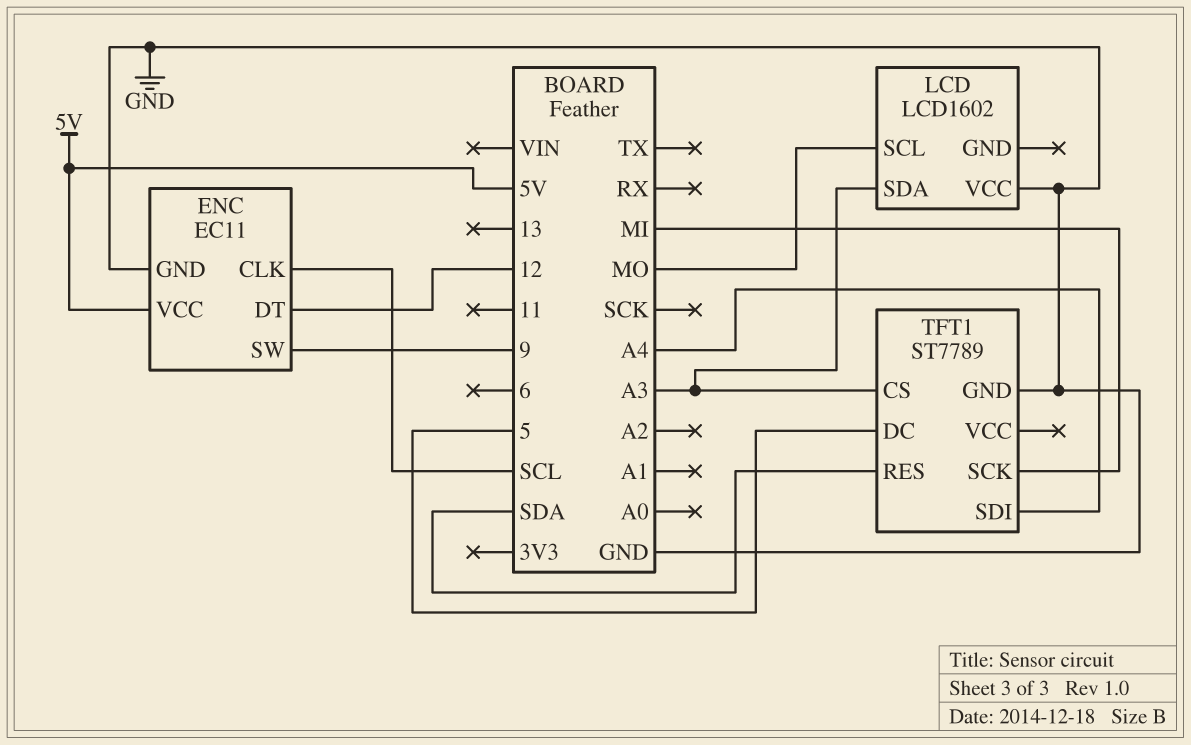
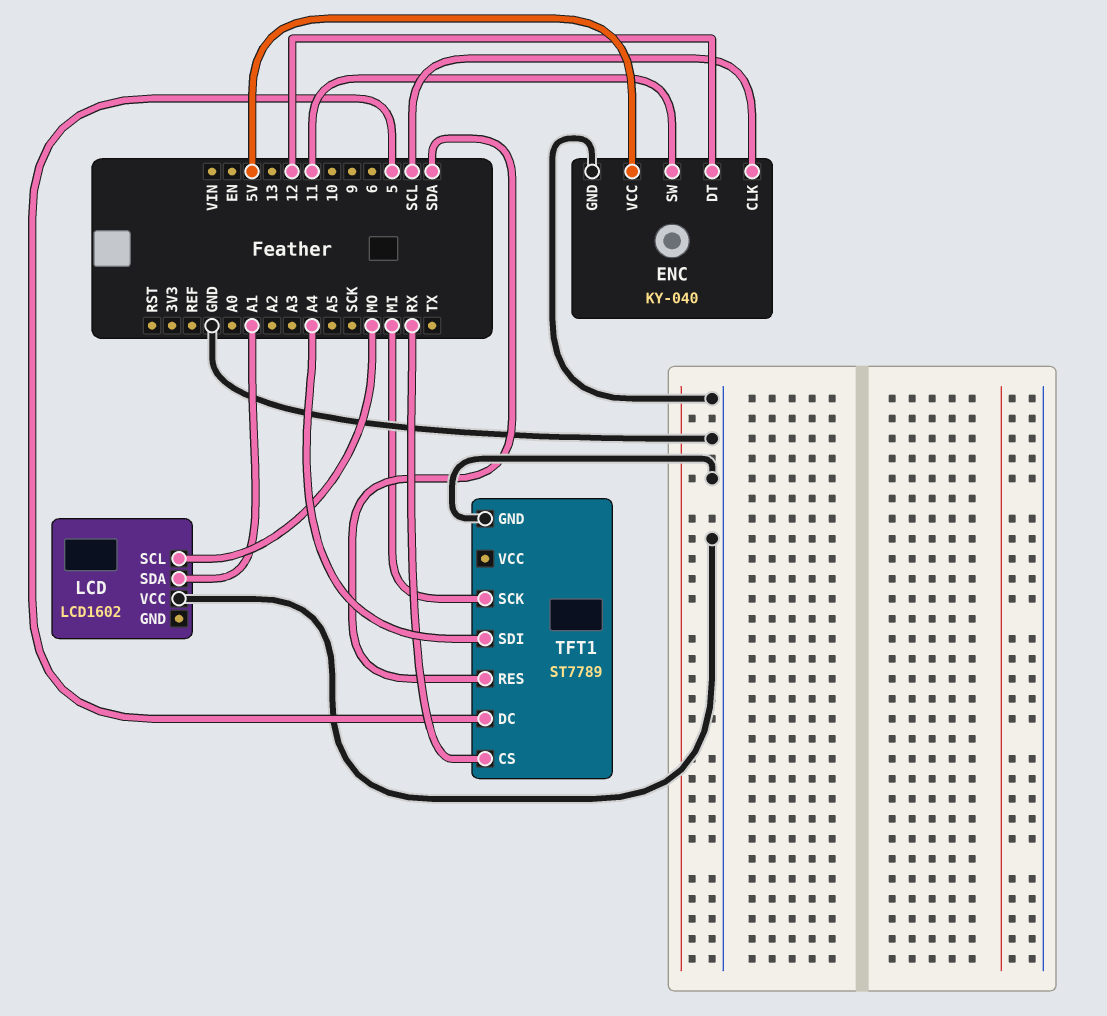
ENC: EC11 -> KY-040
ENC pin SW: 9 -> 11
LCD pin SDA: A3 -> A1
TFT1 pin CS: A3 -> RX

